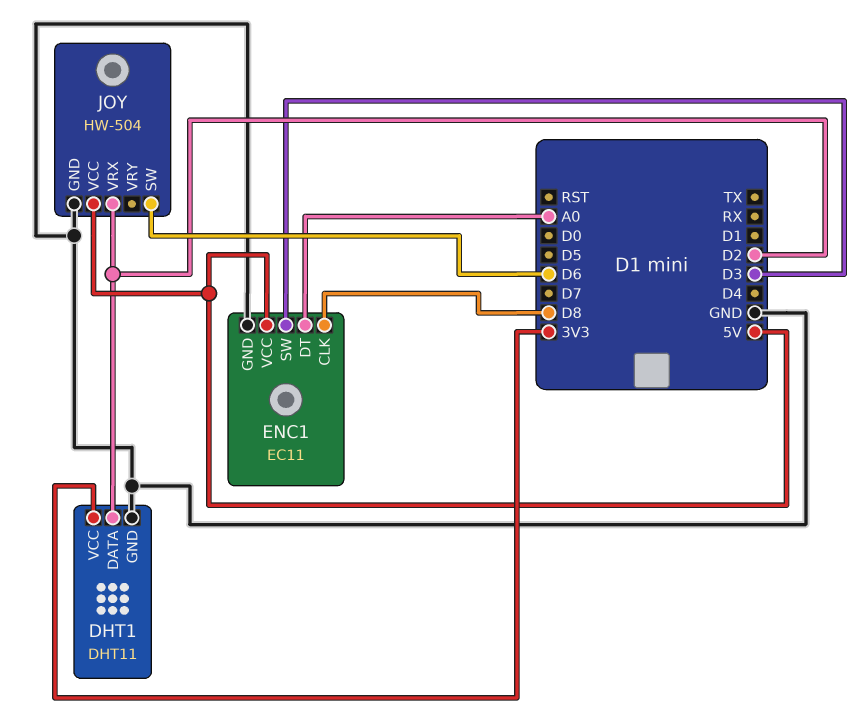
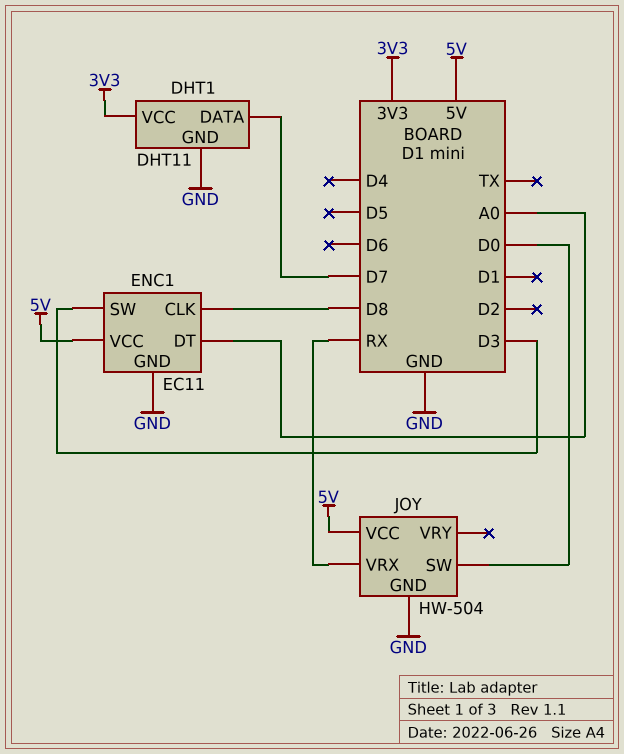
DHT1 pin DATA: D2 -> D7
JOY pin SW: D6 -> D0
JOY pin VRX: D2 -> RX

